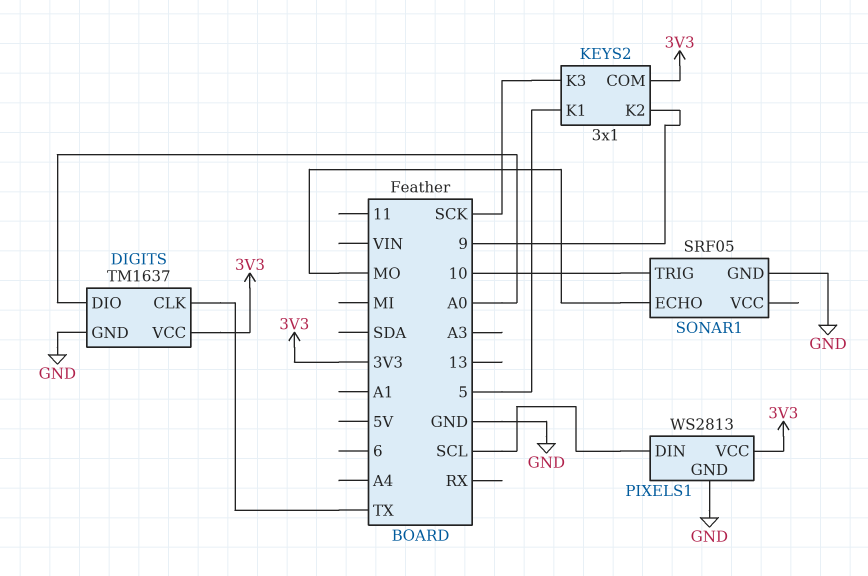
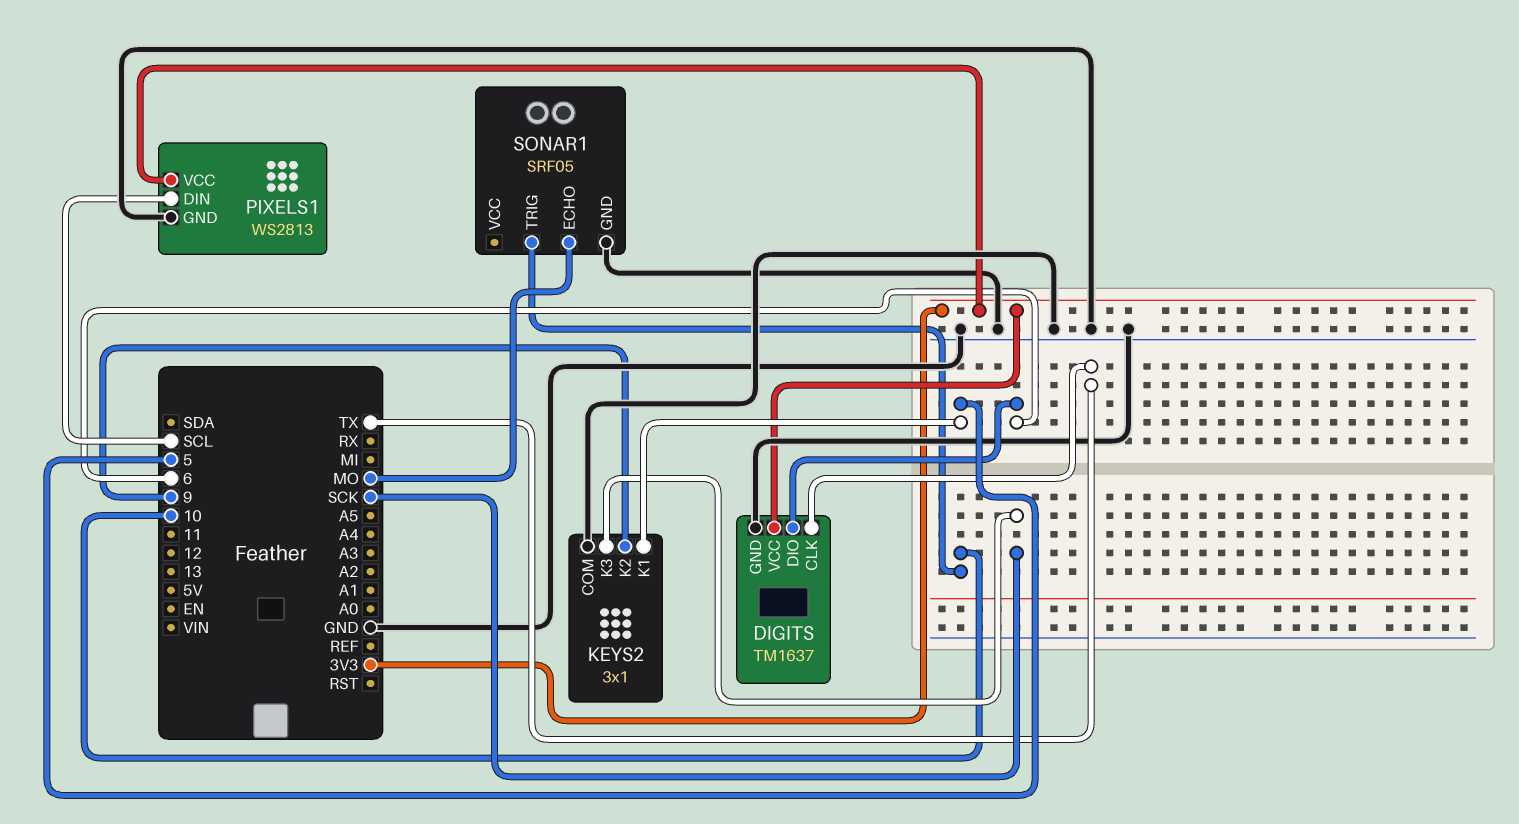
DIGITS pin DIO: A0 -> 6
KEYS2 pin COM: 3V3 -> GND

